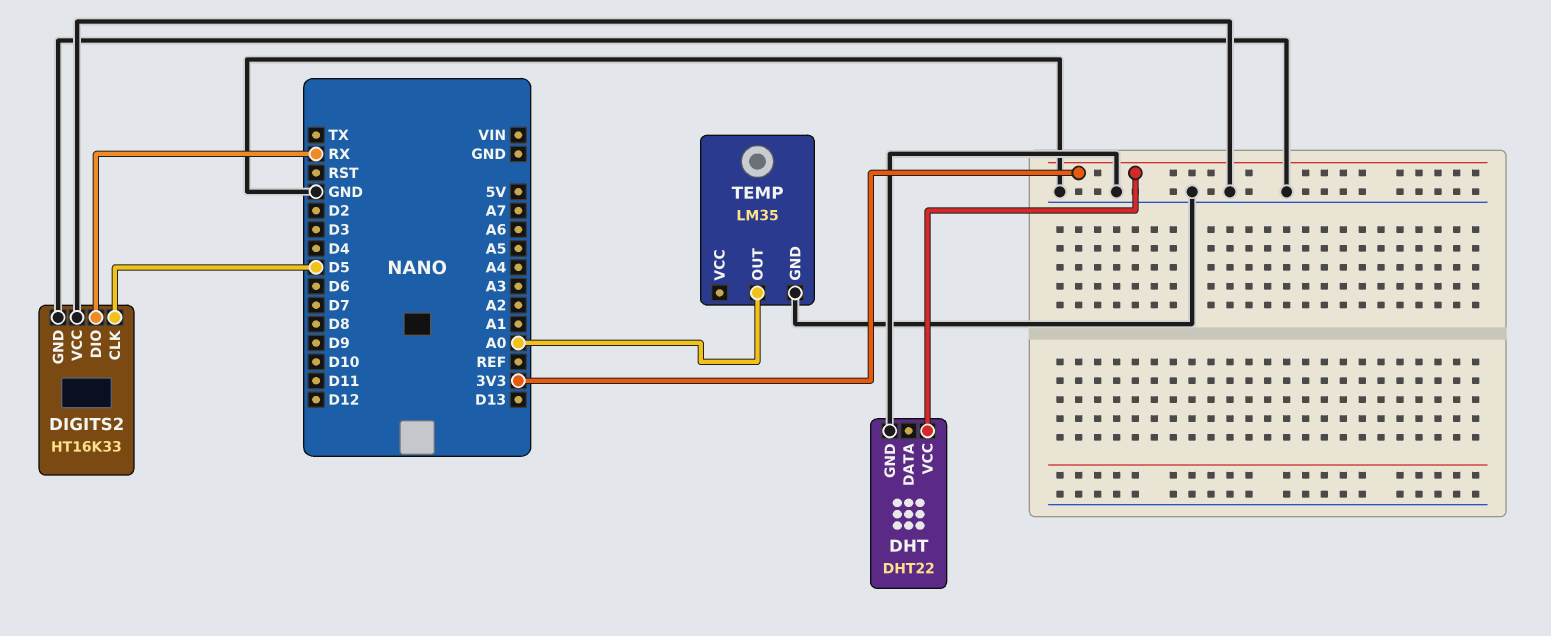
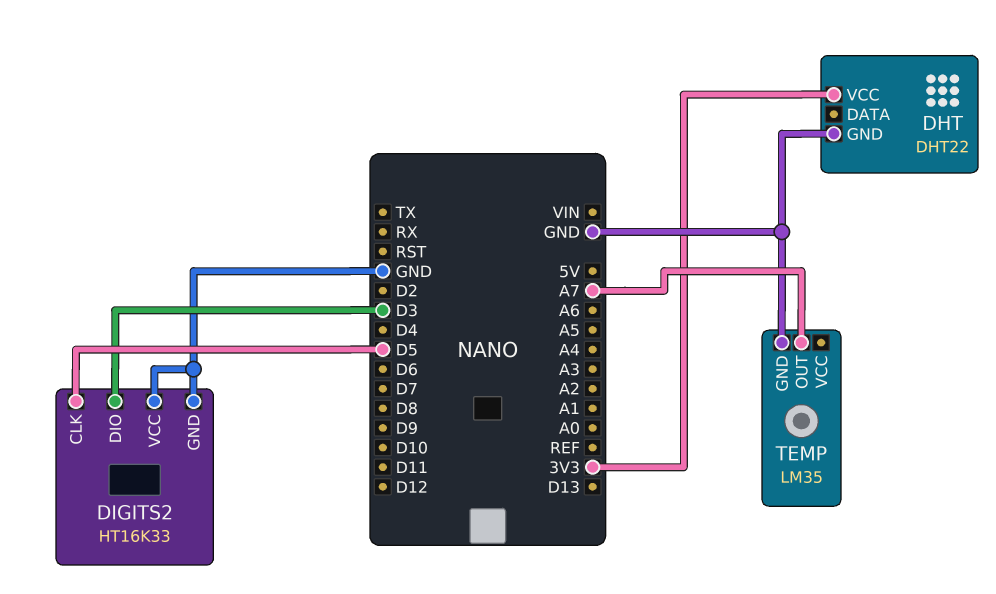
DIGITS2 pin DIO: RX -> D3
TEMP pin OUT: A0 -> A7

